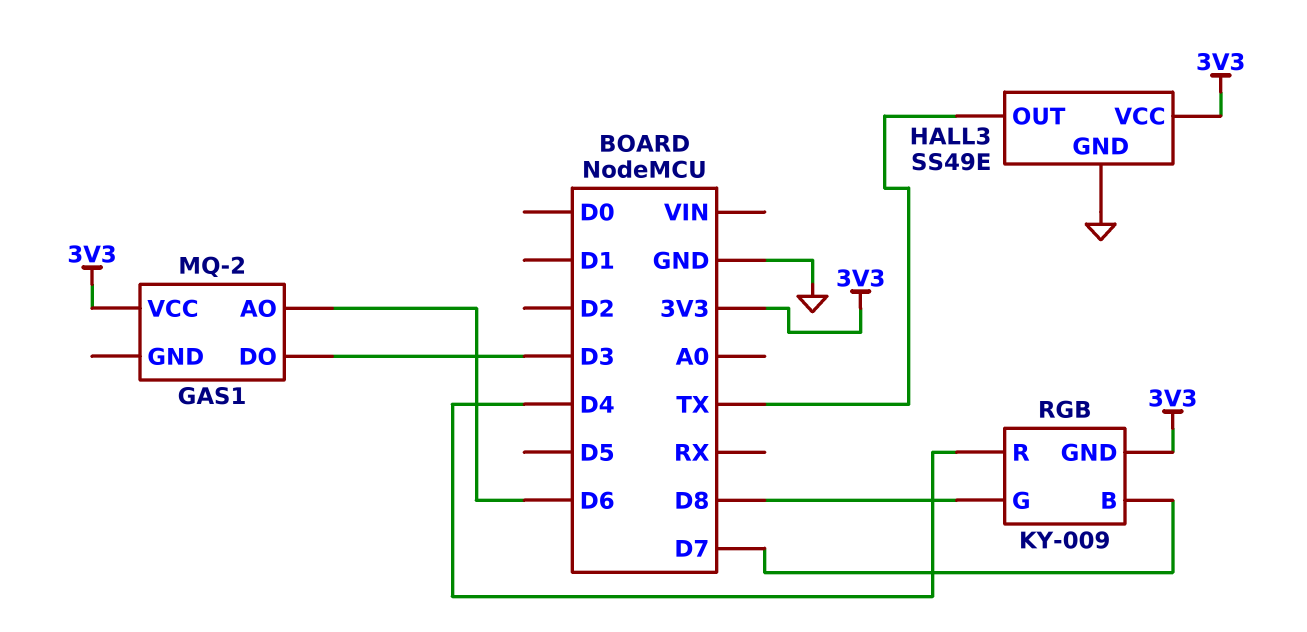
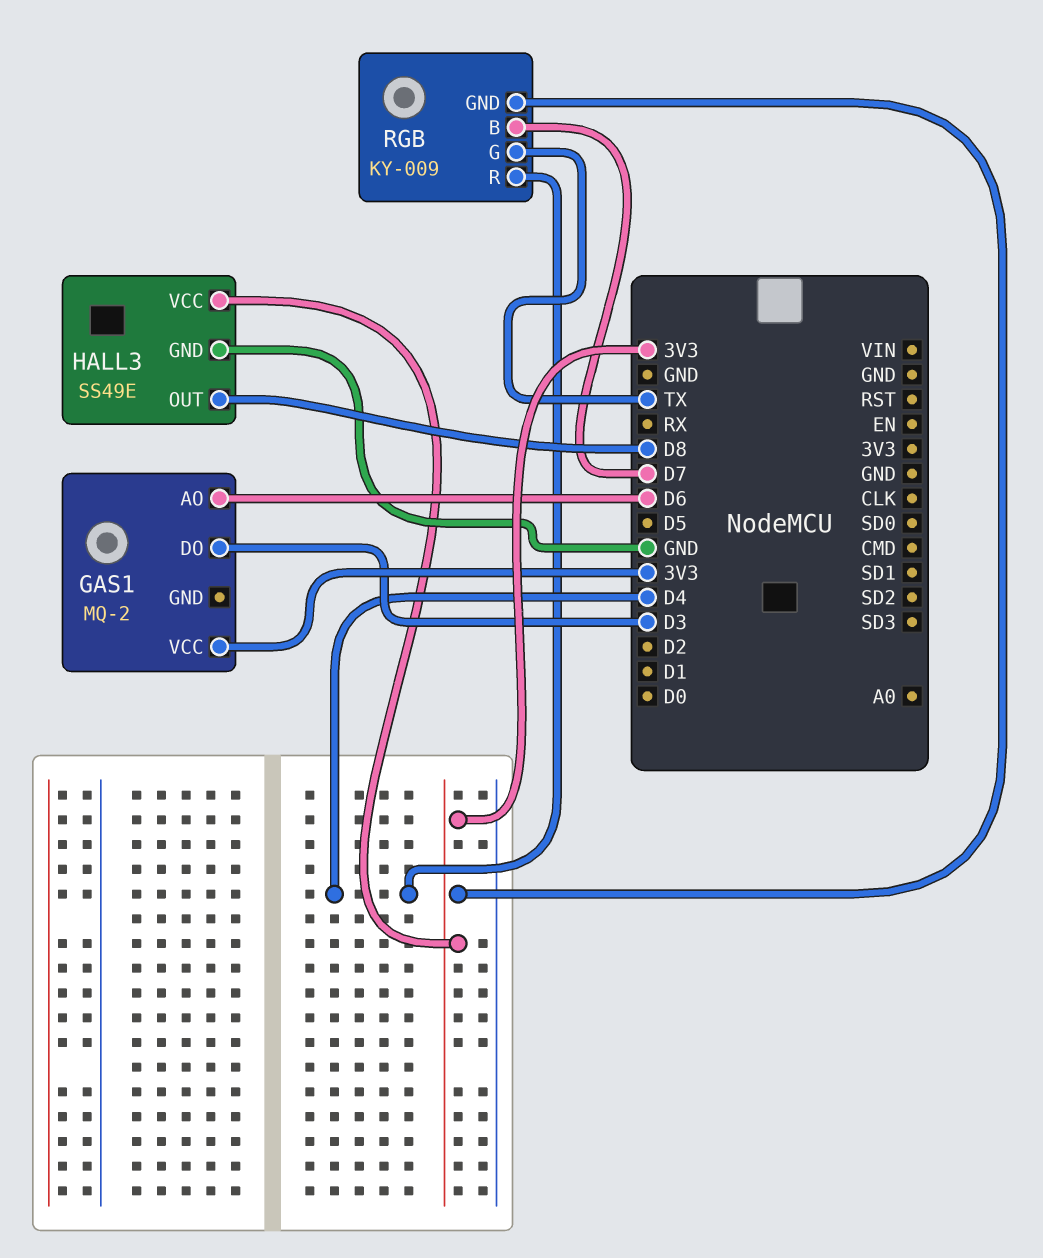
HALL3 pin OUT: TX -> D8
RGB pin G: D8 -> TX

